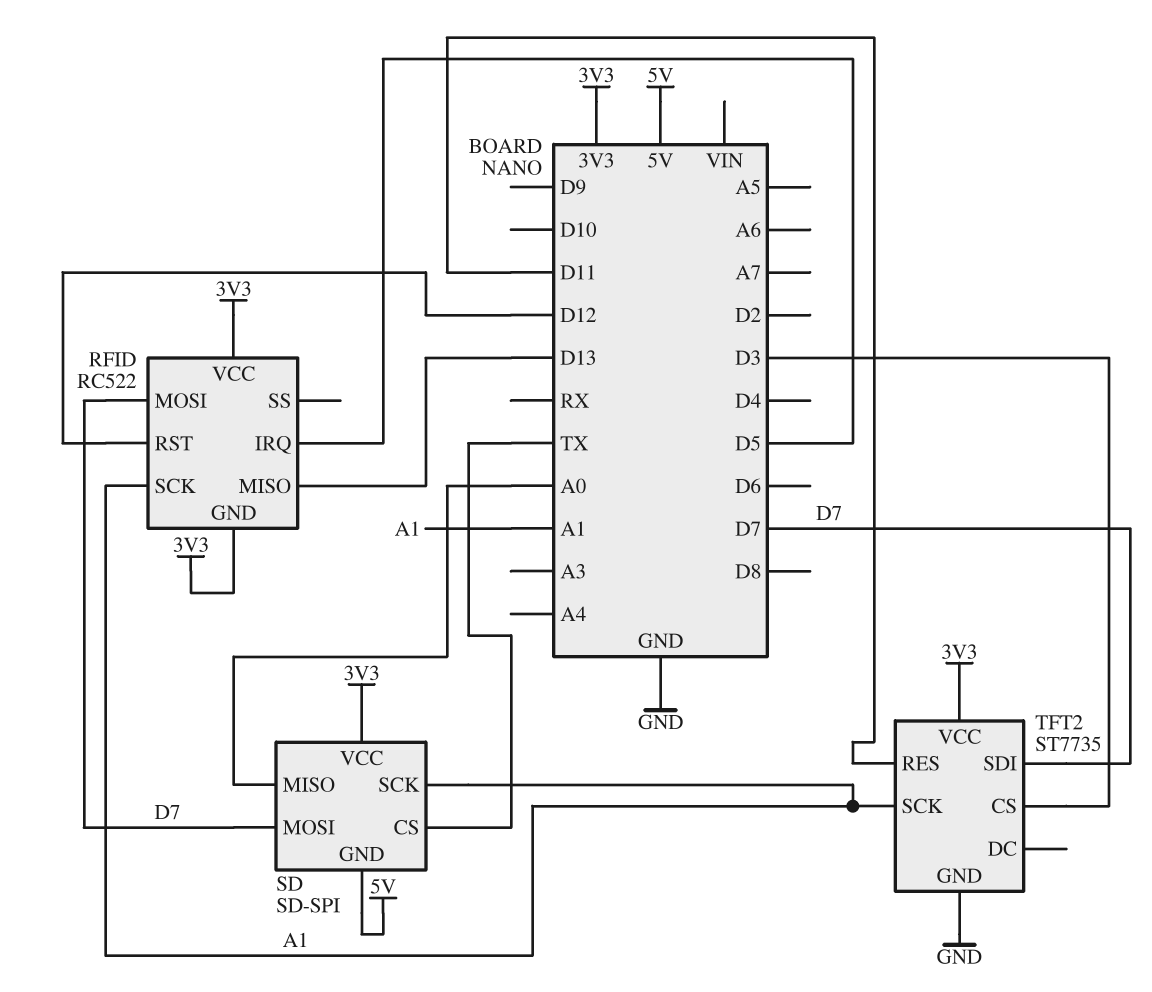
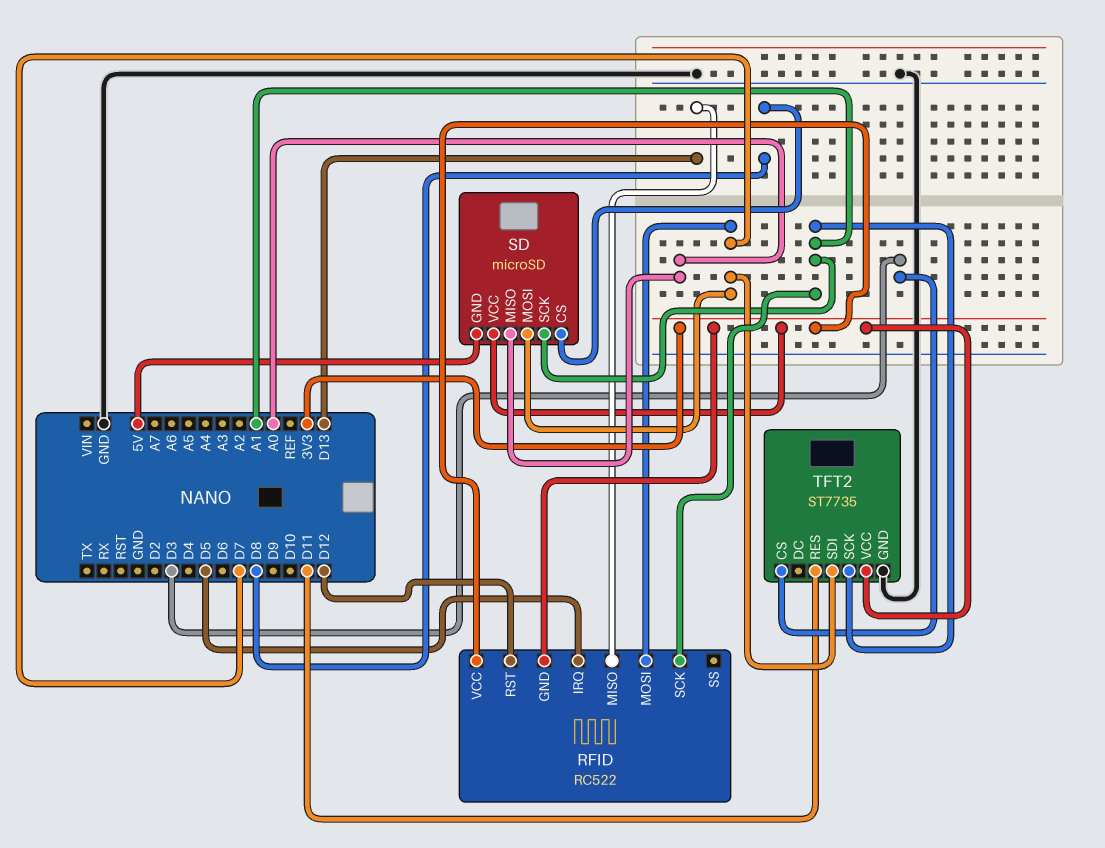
SD: SD-SPI -> microSD
SD pin CS: TX -> D8

